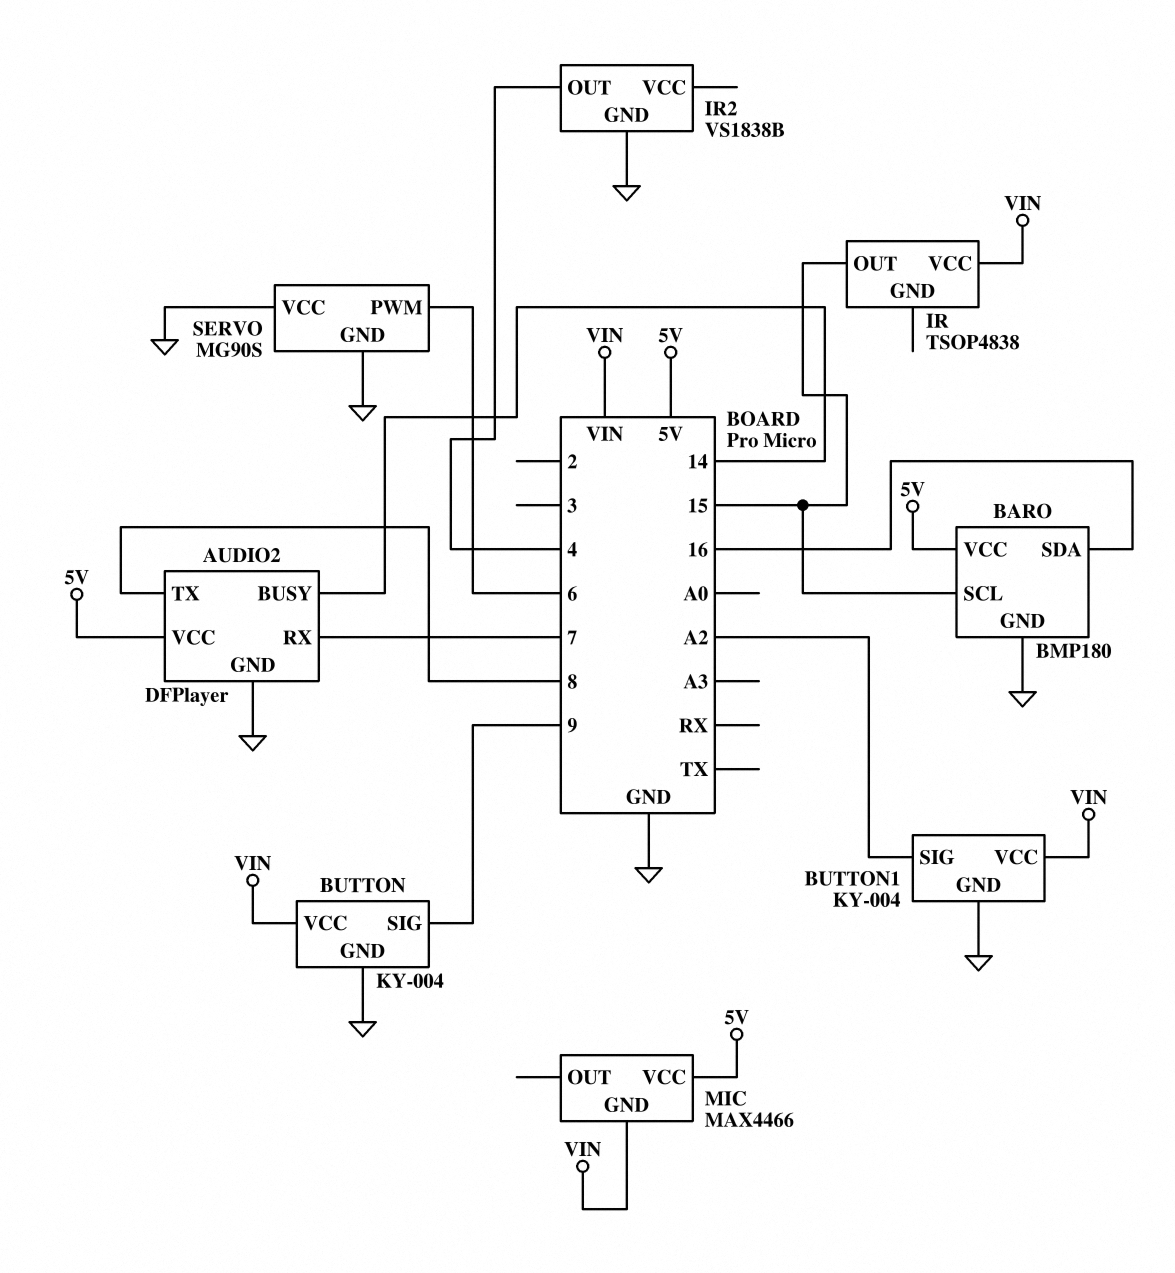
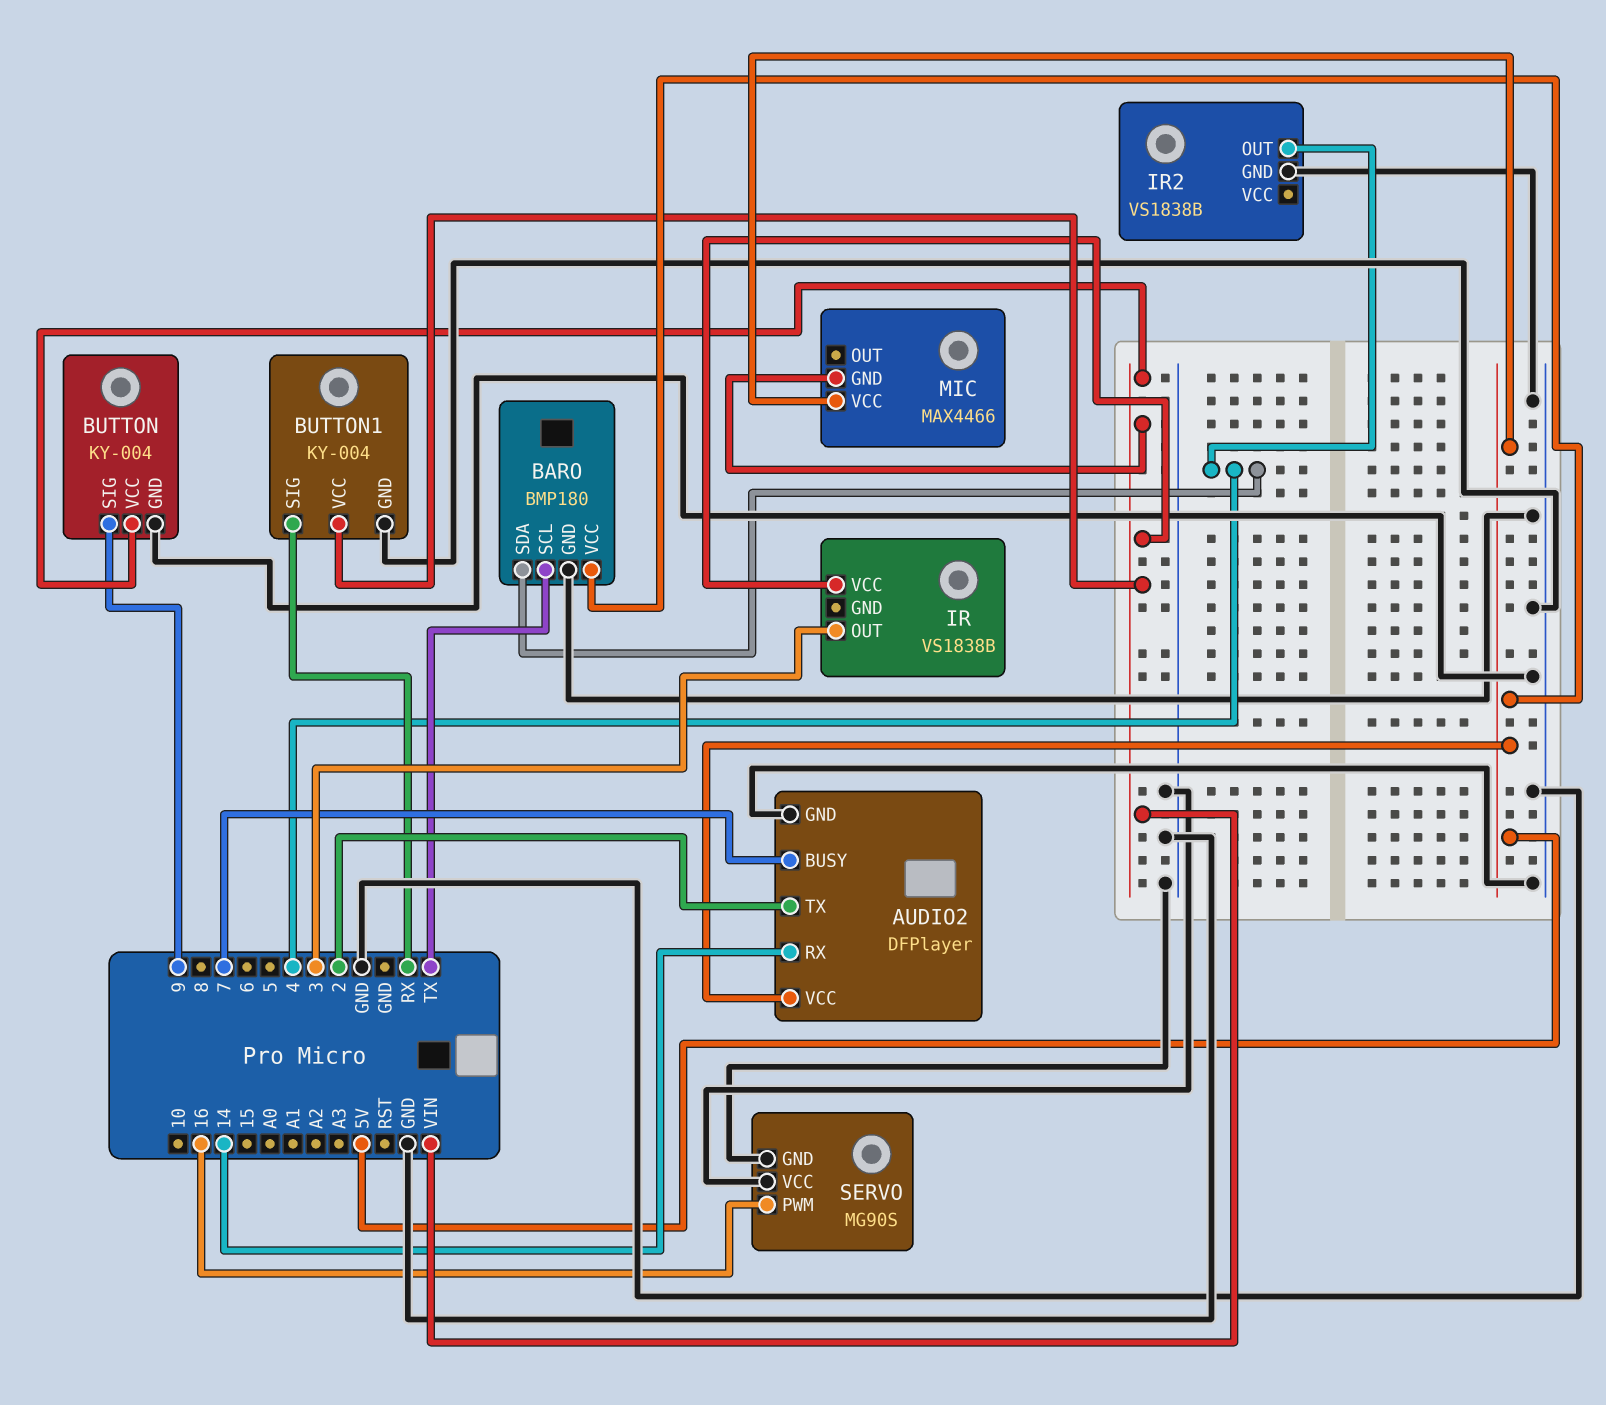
AUDIO2 pin BUSY: 14 -> 7
AUDIO2 pin RX: 7 -> 14
AUDIO2 pin TX: 8 -> 2
BARO pin SCL: 15 -> TX
BARO pin SDA: 16 -> 4
BUTTON1 pin SIG: A2 -> RX
IR: TSOP4838 -> VS1838B
IR pin OUT: 15 -> 3
SERVO pin PWM: 6 -> 16

